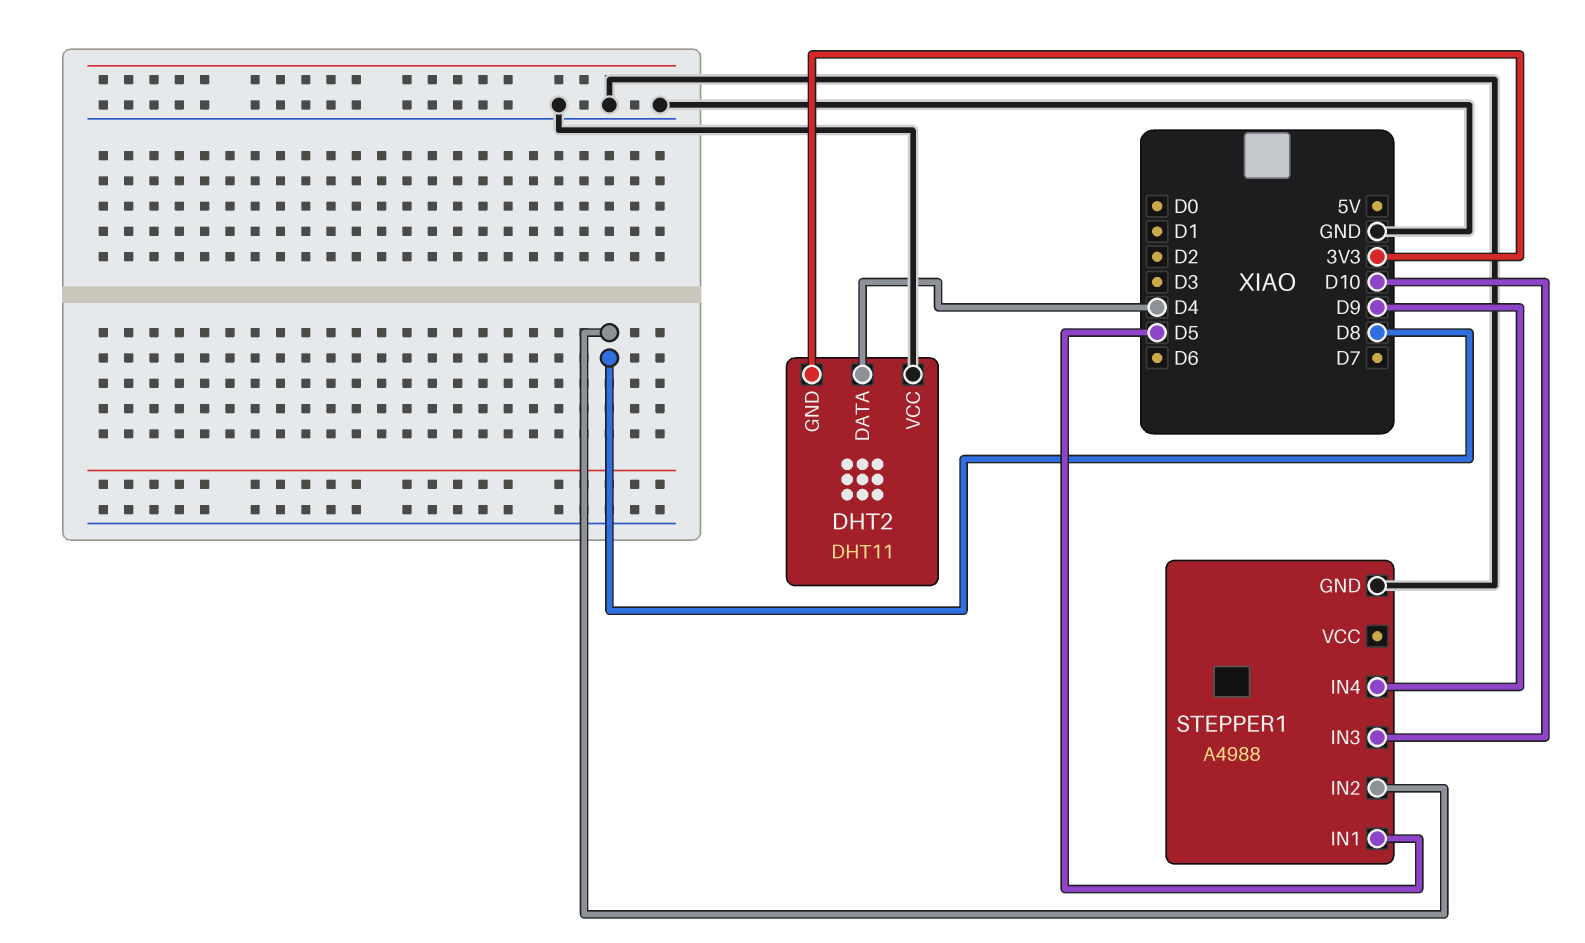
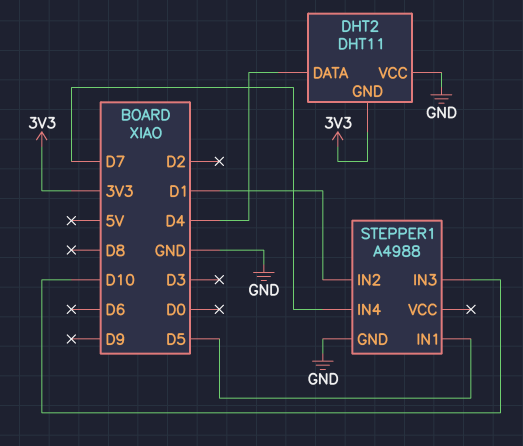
STEPPER1 pin IN2: D8 -> D1
STEPPER1 pin IN4: D9 -> D7

